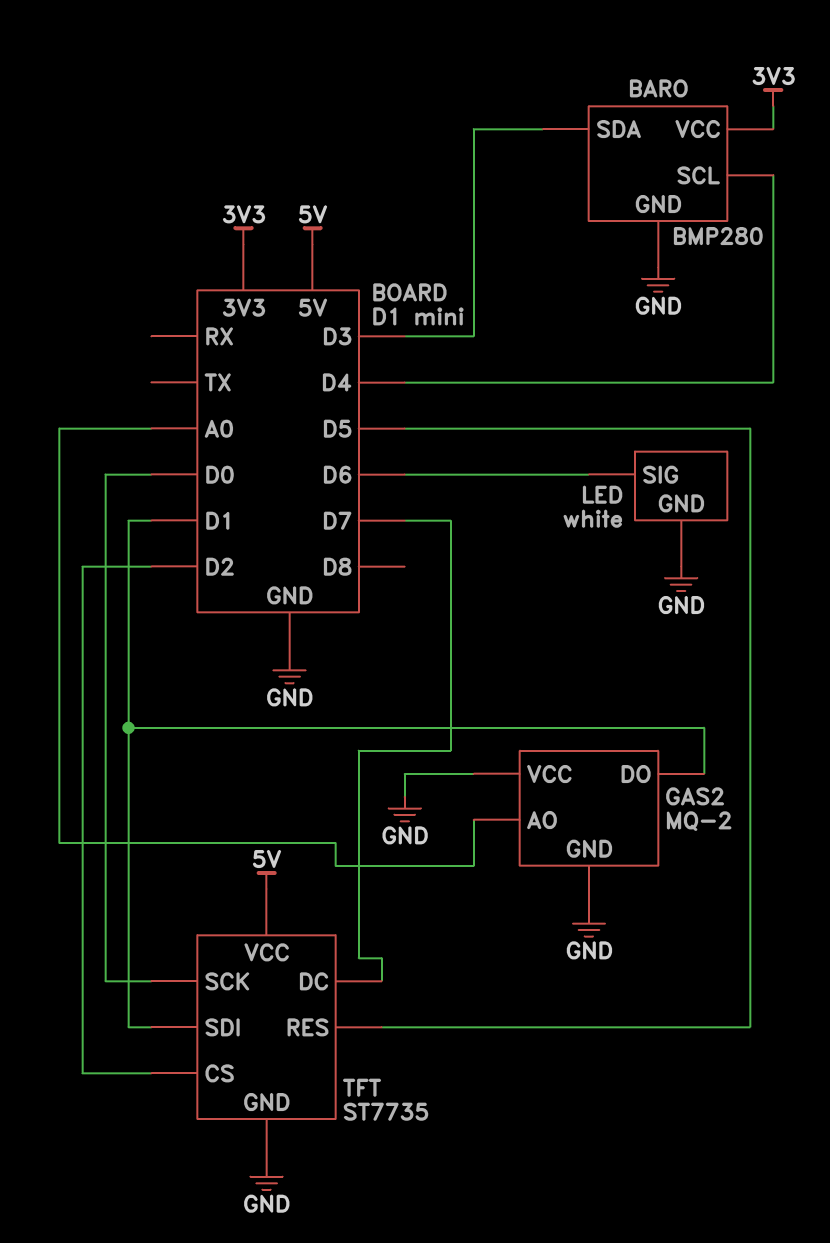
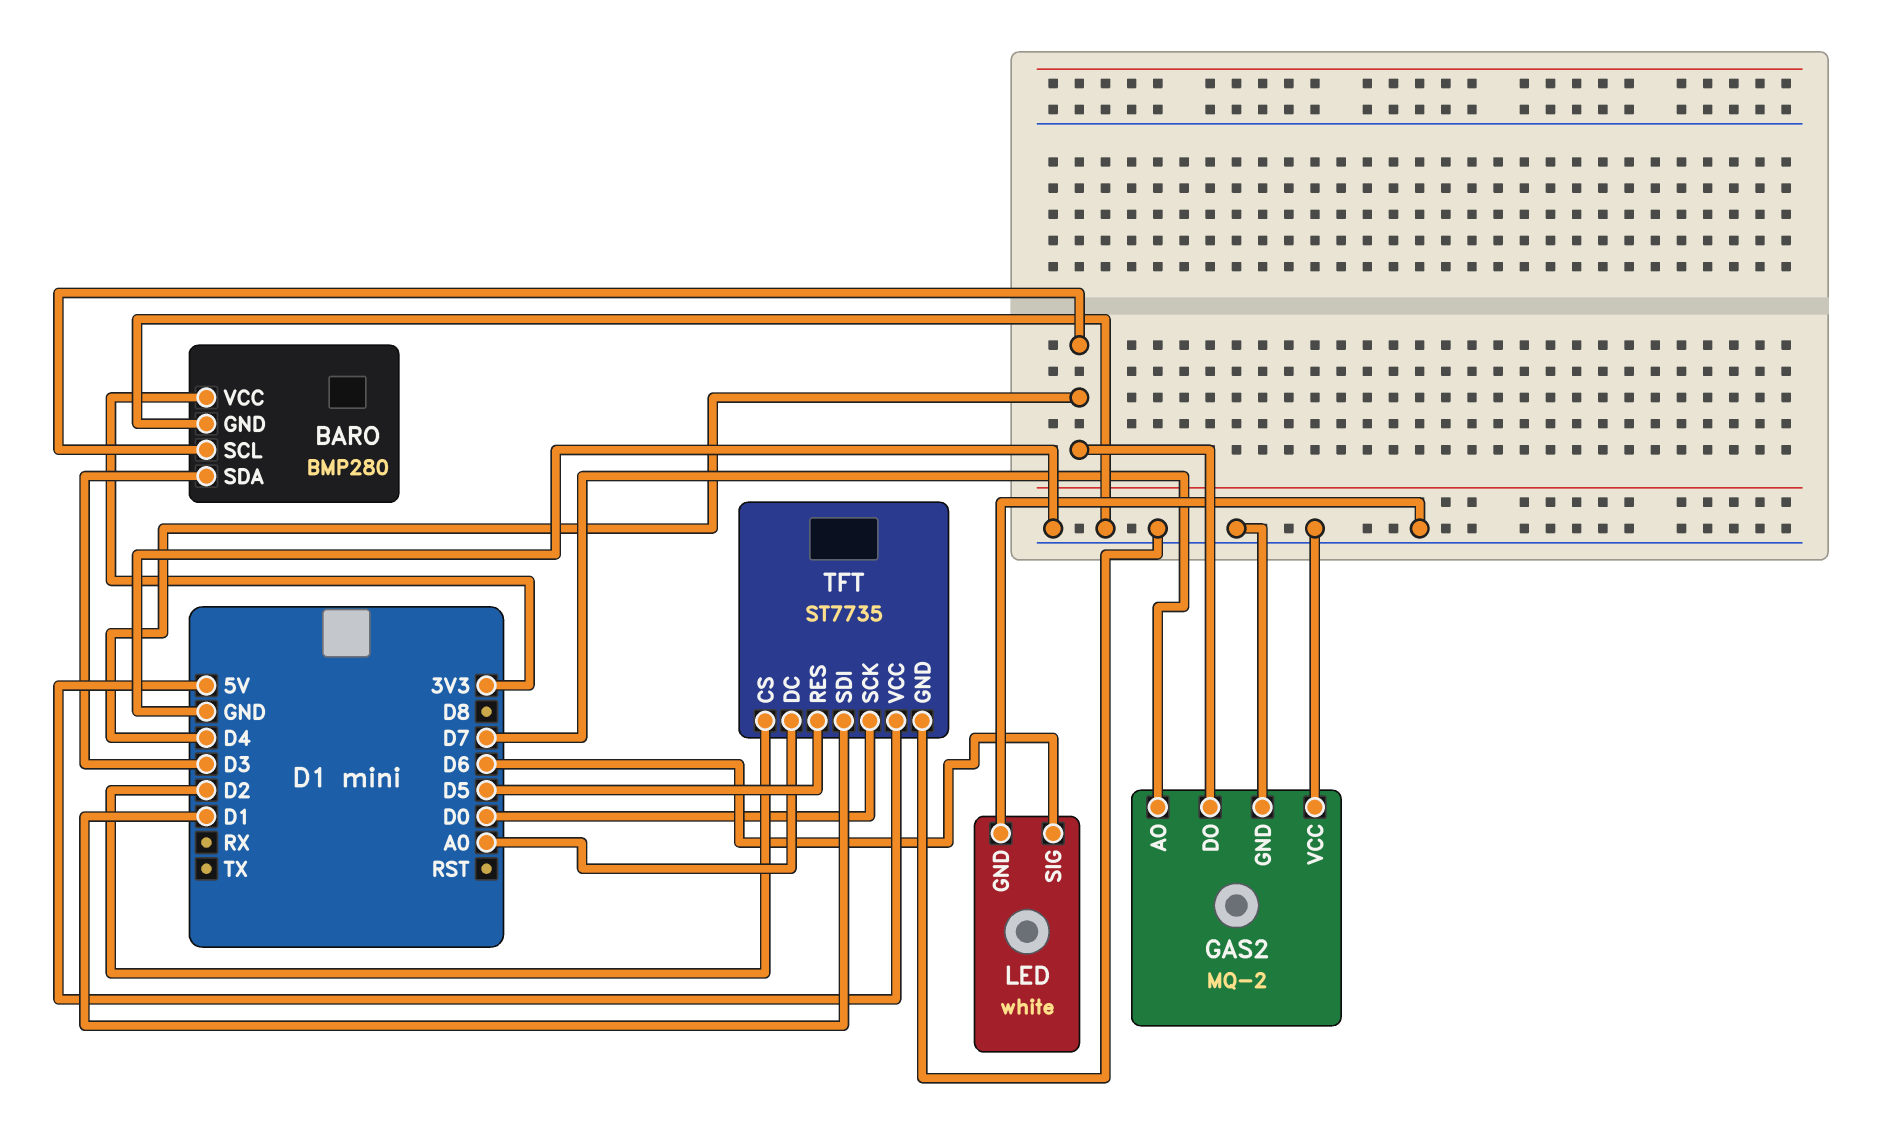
GAS2 pin AO: A0 -> D7
GAS2 pin DO: D1 -> D4
TFT pin DC: D7 -> A0

